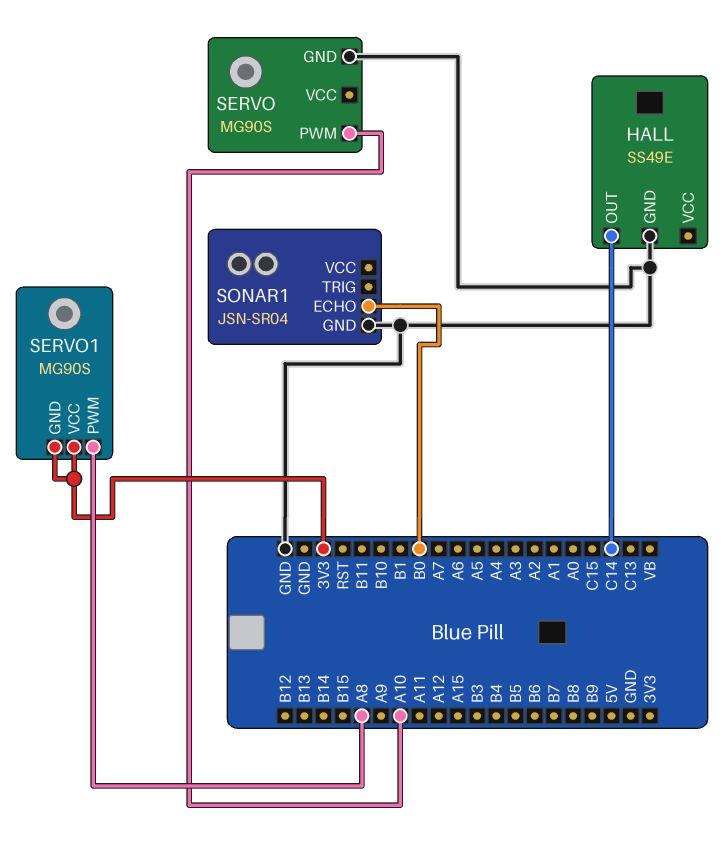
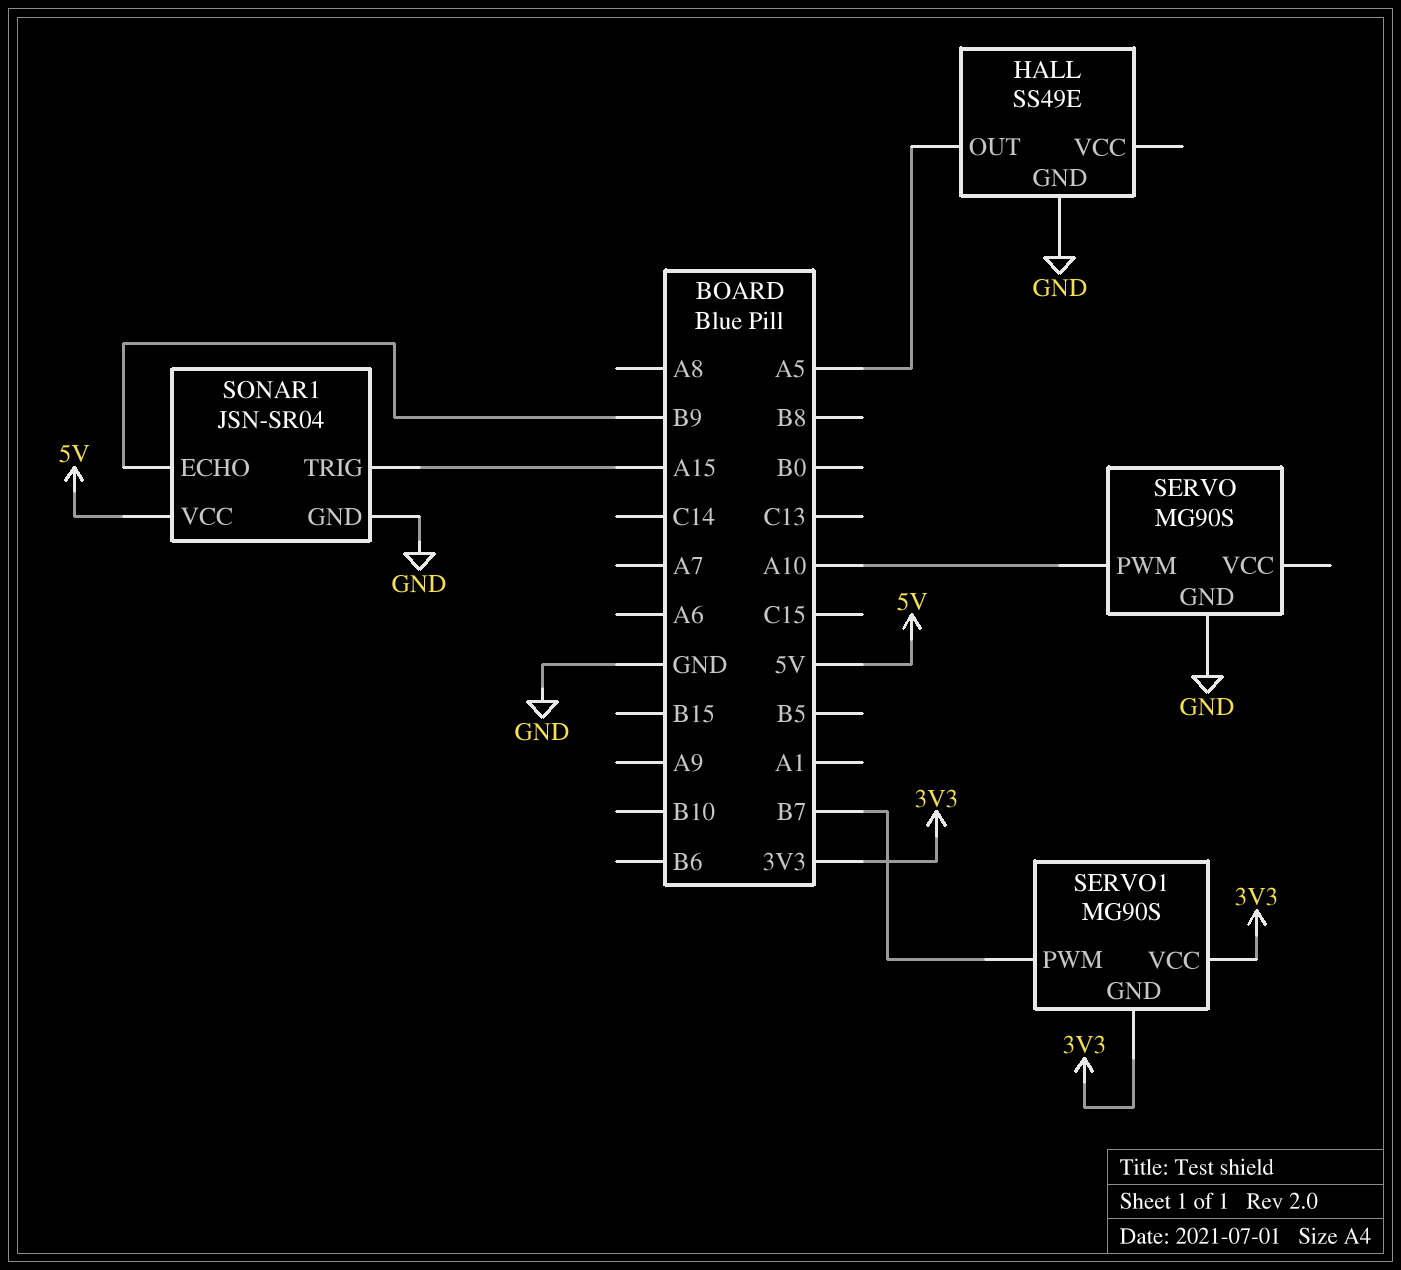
HALL pin OUT: C14 -> A5
SERVO1 pin PWM: A8 -> B7
SONAR1 pin ECHO: B0 -> B9
SONAR1 pin TRIG: none -> A15
SONAR1 pin VCC: none -> 5V

